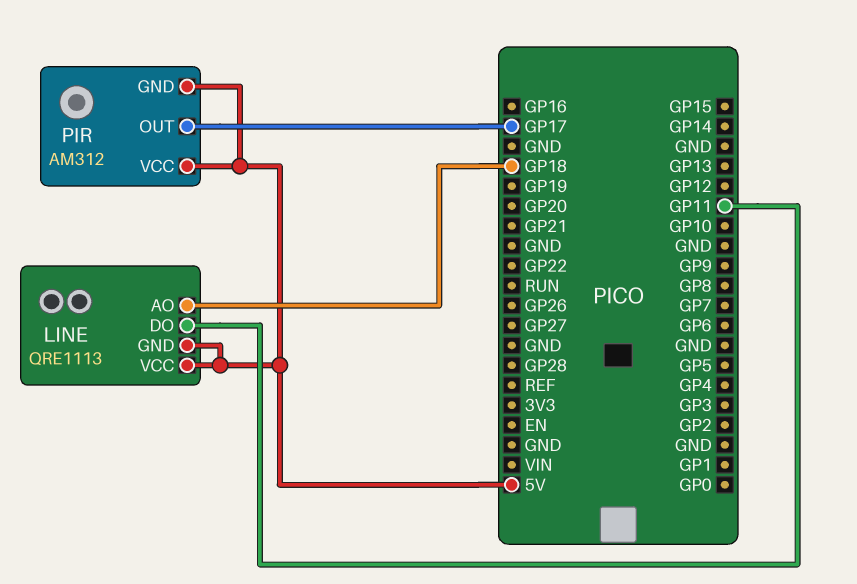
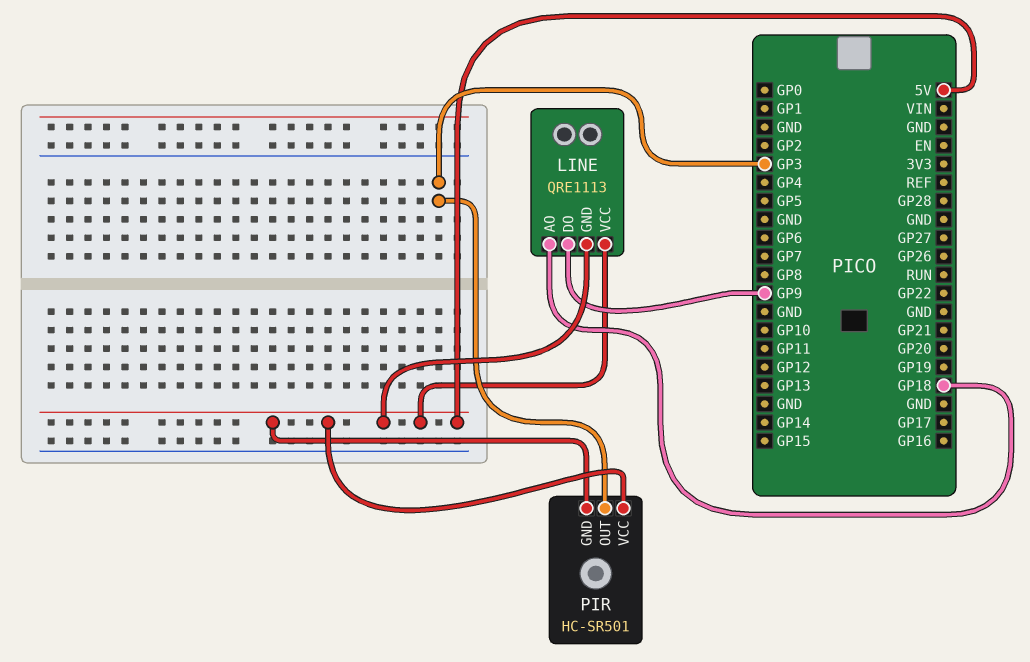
LINE pin DO: GP11 -> GP9
PIR: AM312 -> HC-SR501
PIR pin OUT: GP17 -> GP3

